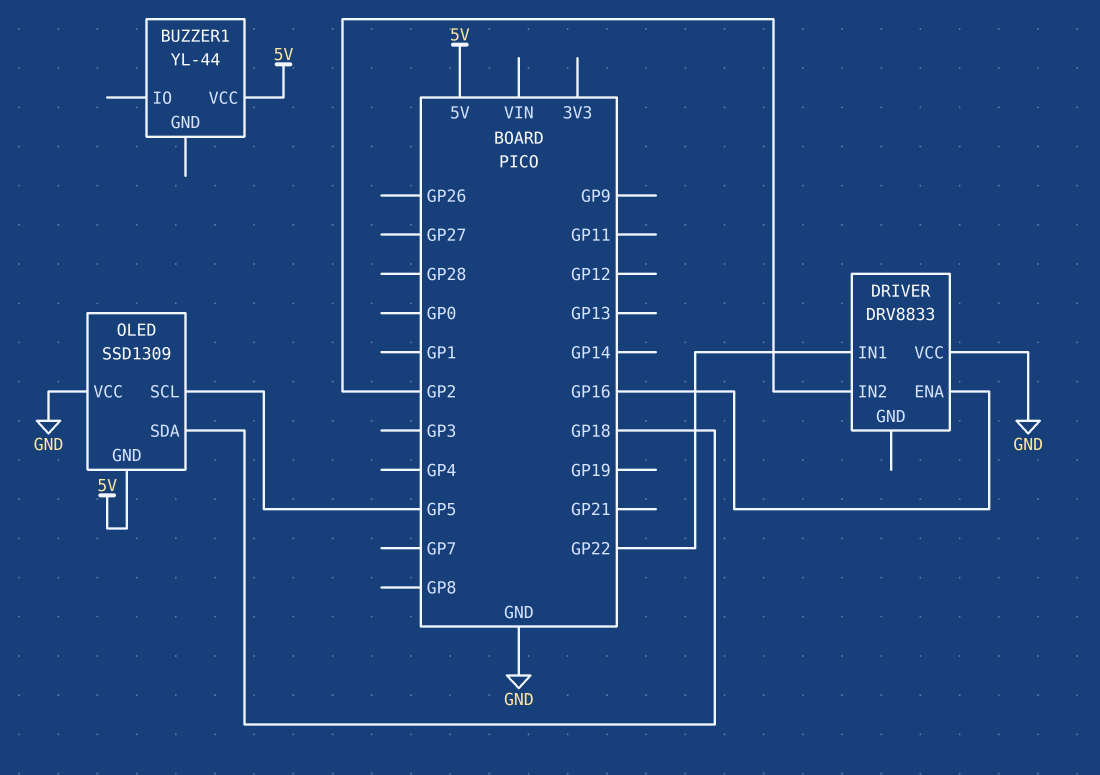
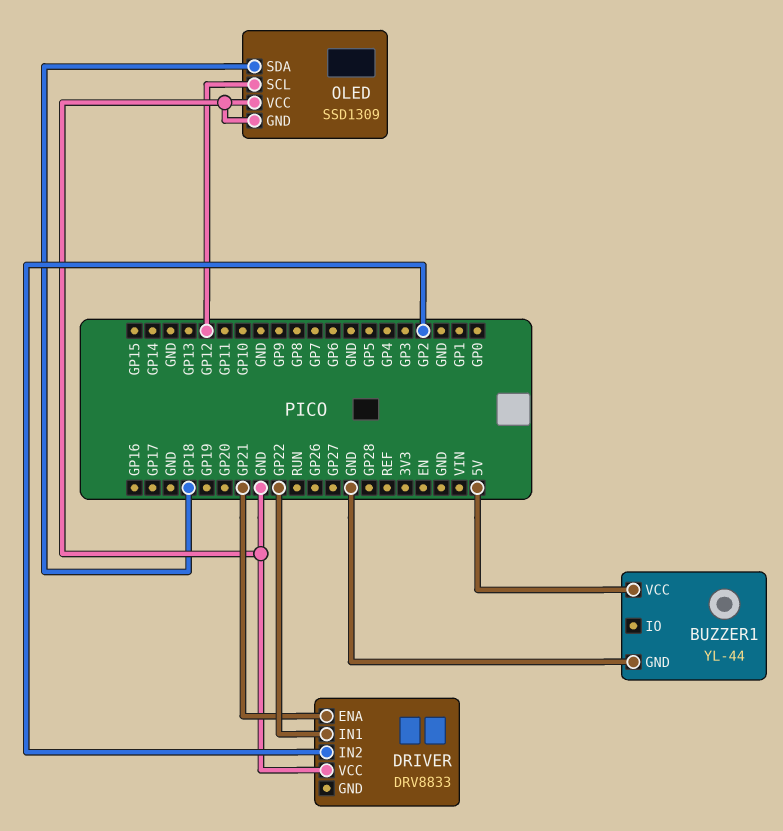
BUZZER1 pin GND: none -> GND
DRIVER pin ENA: GP16 -> GP21
OLED pin GND: 5V -> GND
OLED pin SCL: GP5 -> GP12

